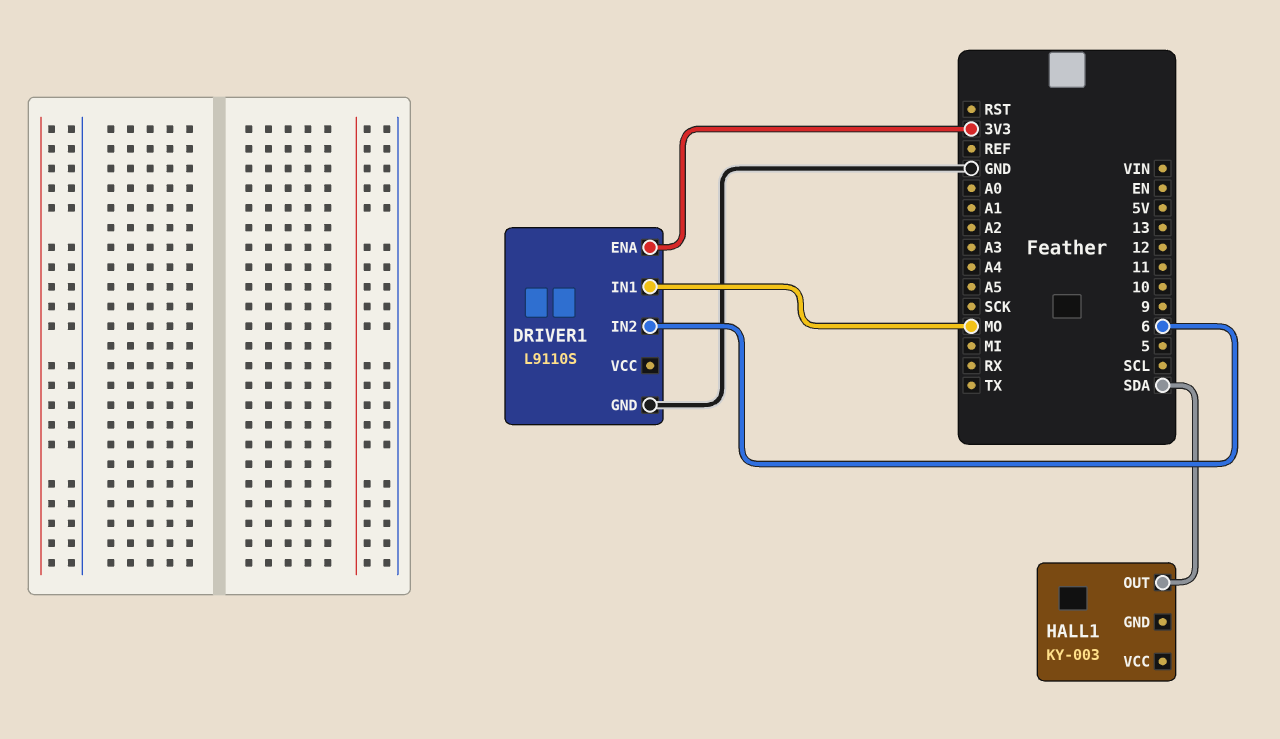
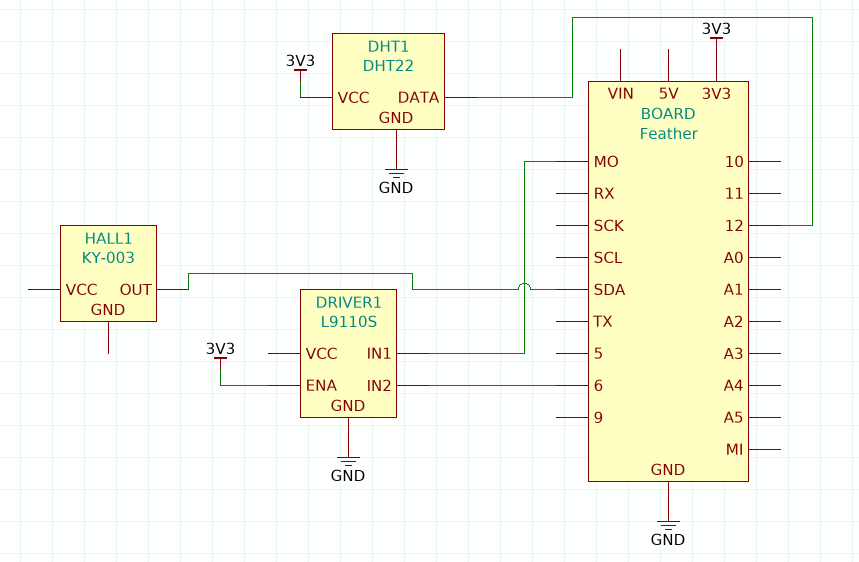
DHT1: none -> DHT22
DHT1 pin DATA: none -> 12
DHT1 pin GND: none -> GND
DHT1 pin VCC: none -> 3V3

